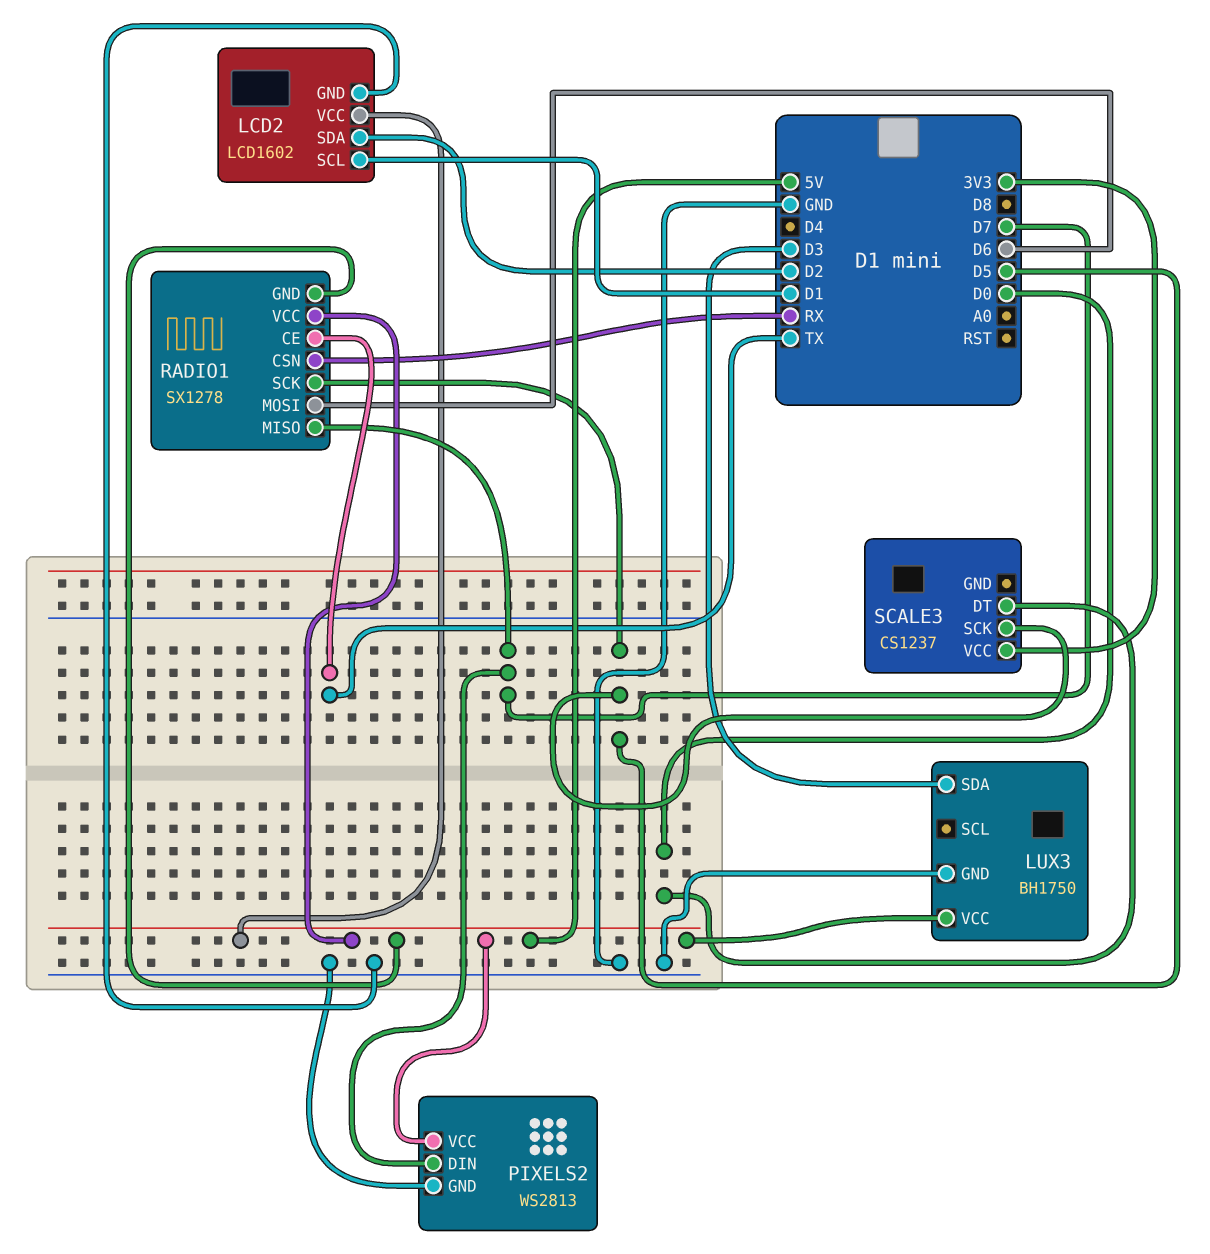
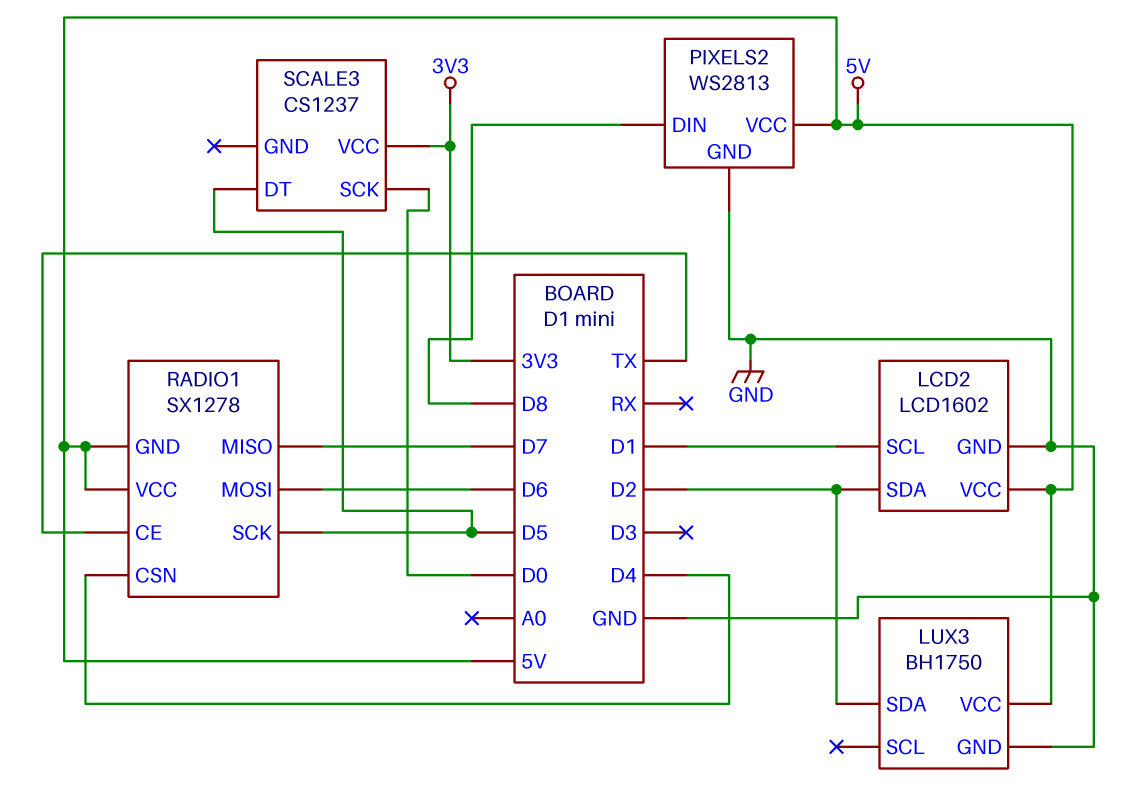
LUX3 pin SDA: D3 -> D2
PIXELS2 pin DIN: D7 -> D8
RADIO1 pin CSN: RX -> D4
SCALE3 pin DT: D0 -> D5
SCALE3 pin SCK: D5 -> D0

